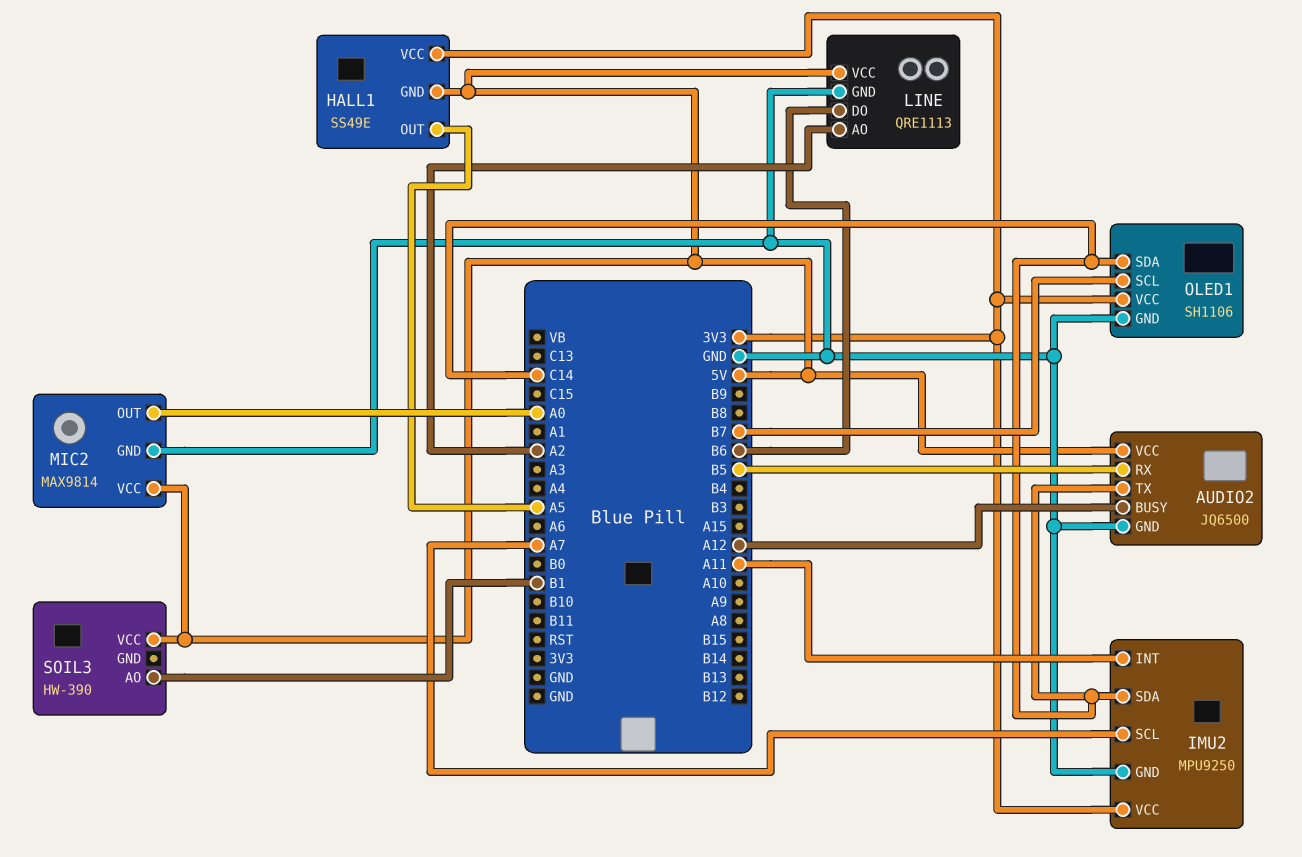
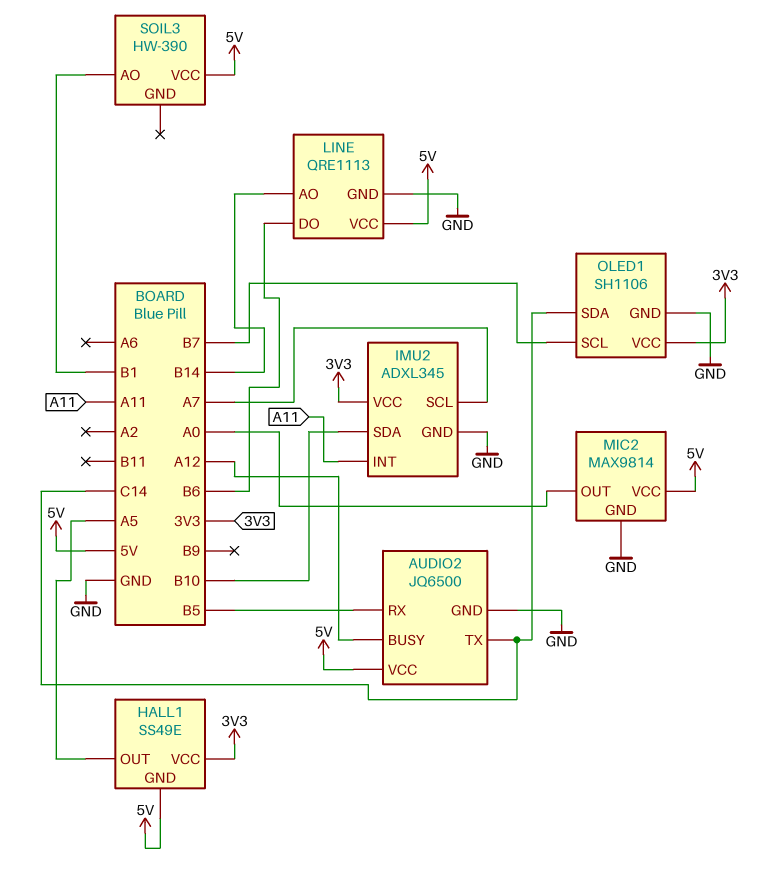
IMU2: MPU9250 -> ADXL345
IMU2 pin SDA: C14 -> B10
LINE pin AO: A2 -> B14

